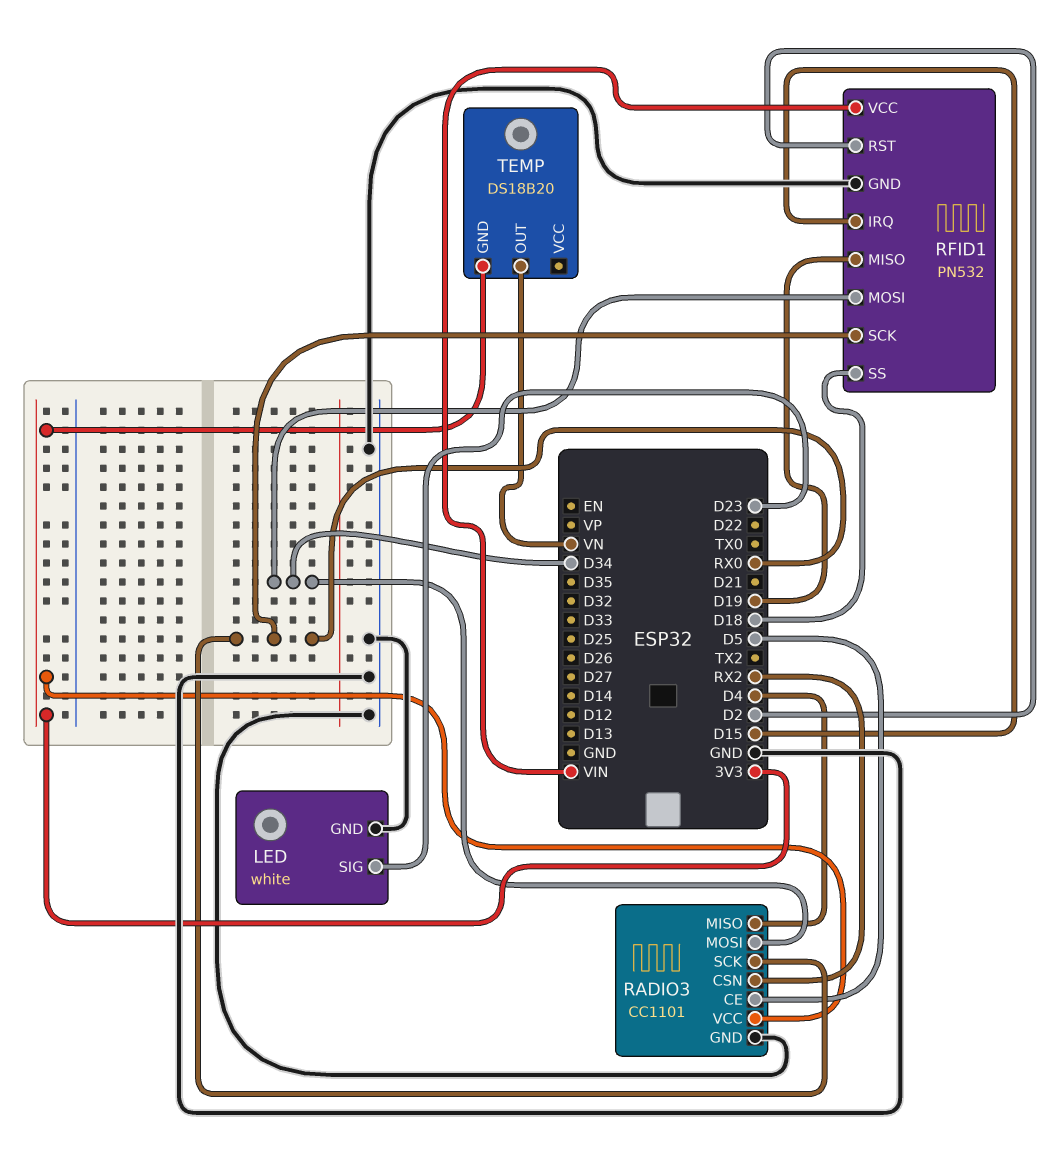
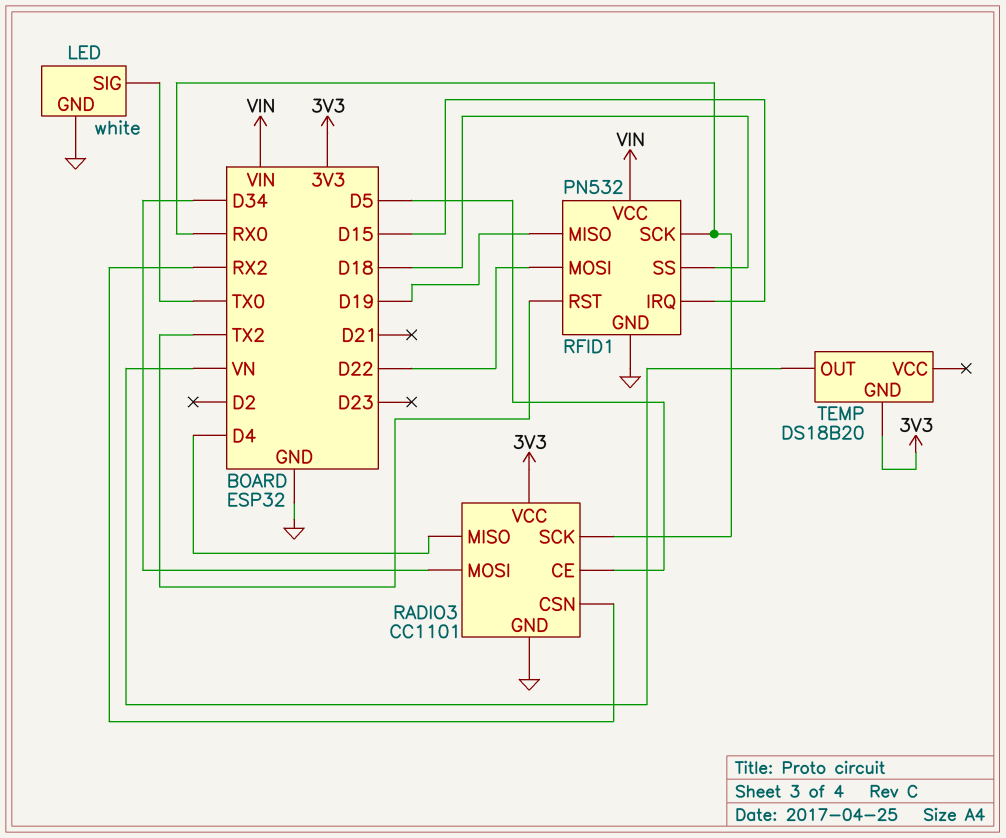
LED pin SIG: D23 -> TX0
RFID1 pin MOSI: D34 -> D22
RFID1 pin RST: D2 -> TX2

